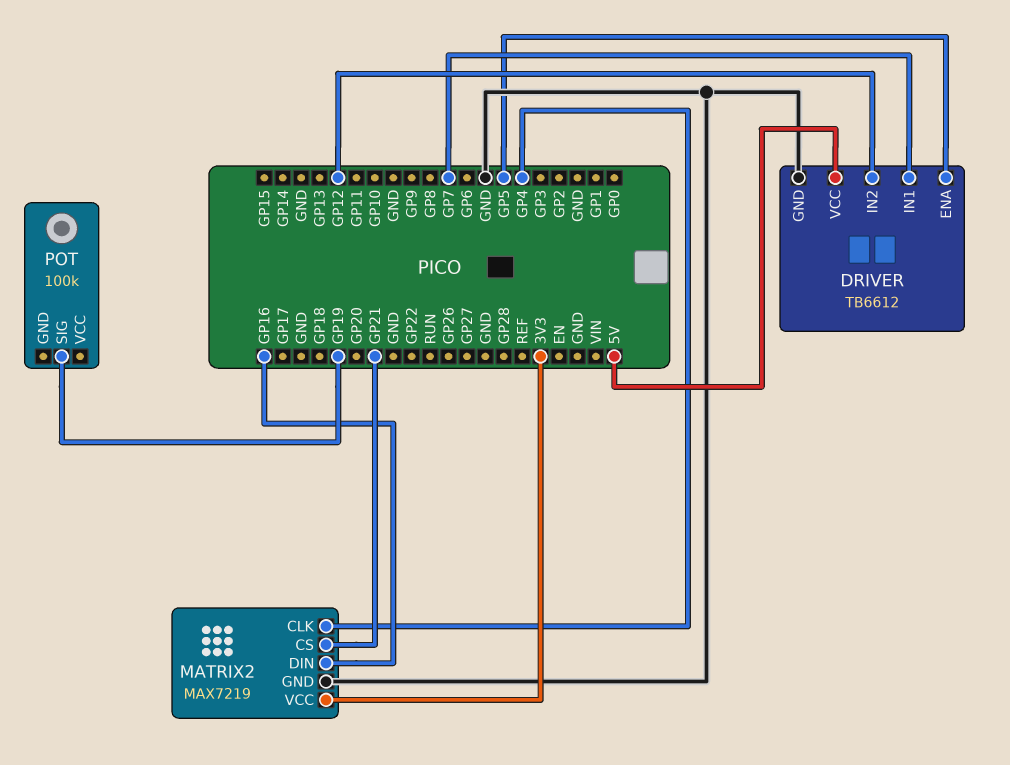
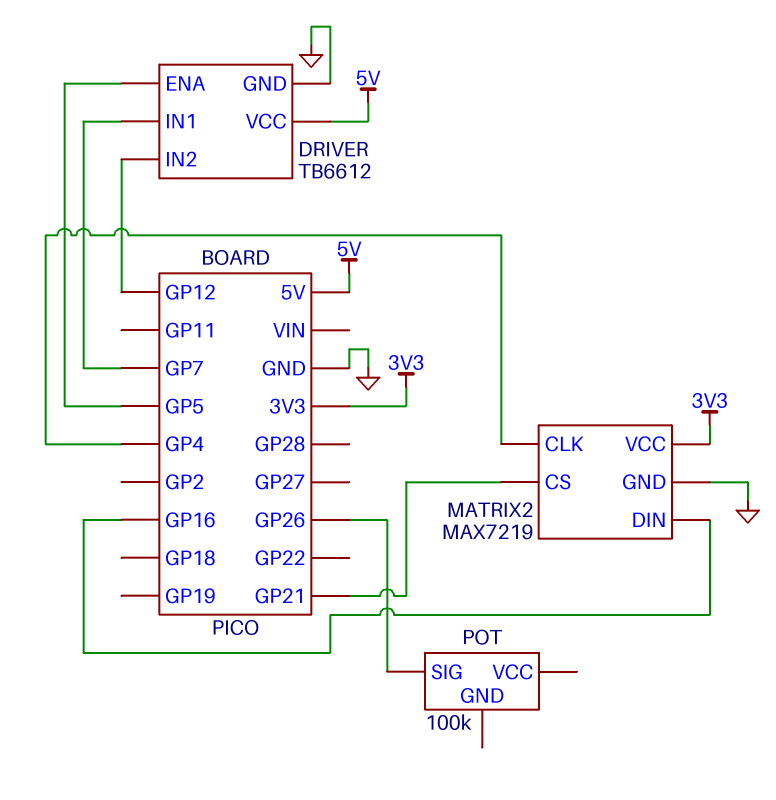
POT pin SIG: GP19 -> GP26

